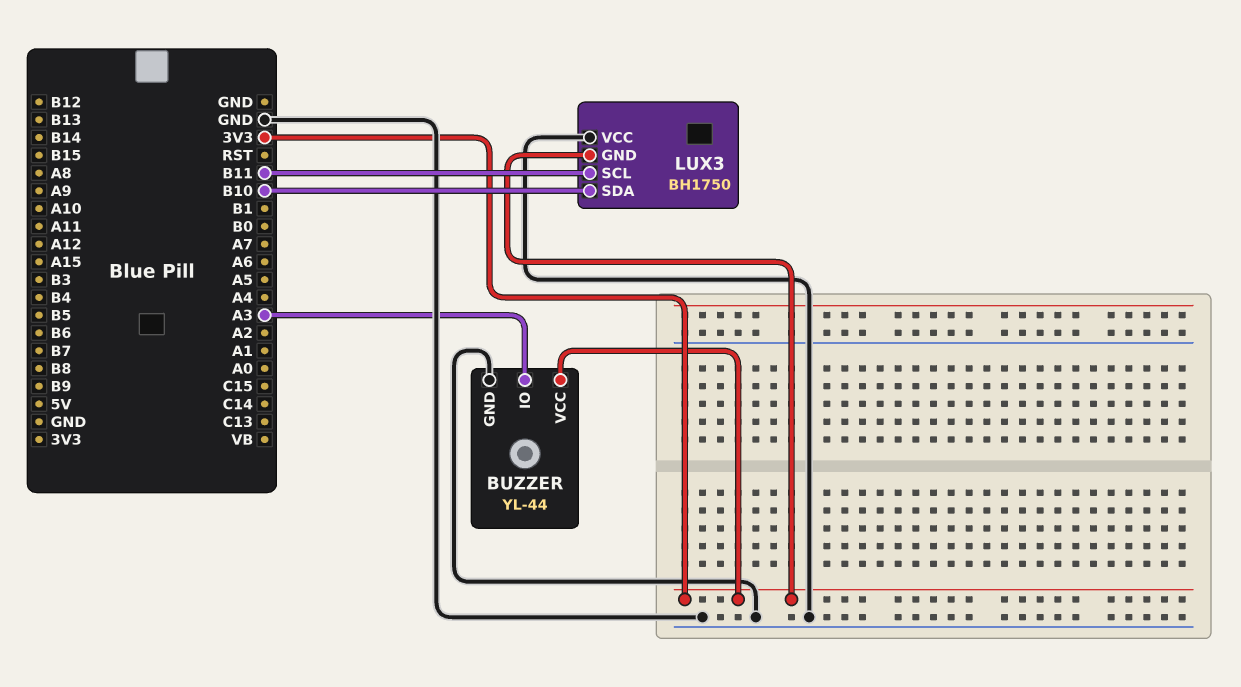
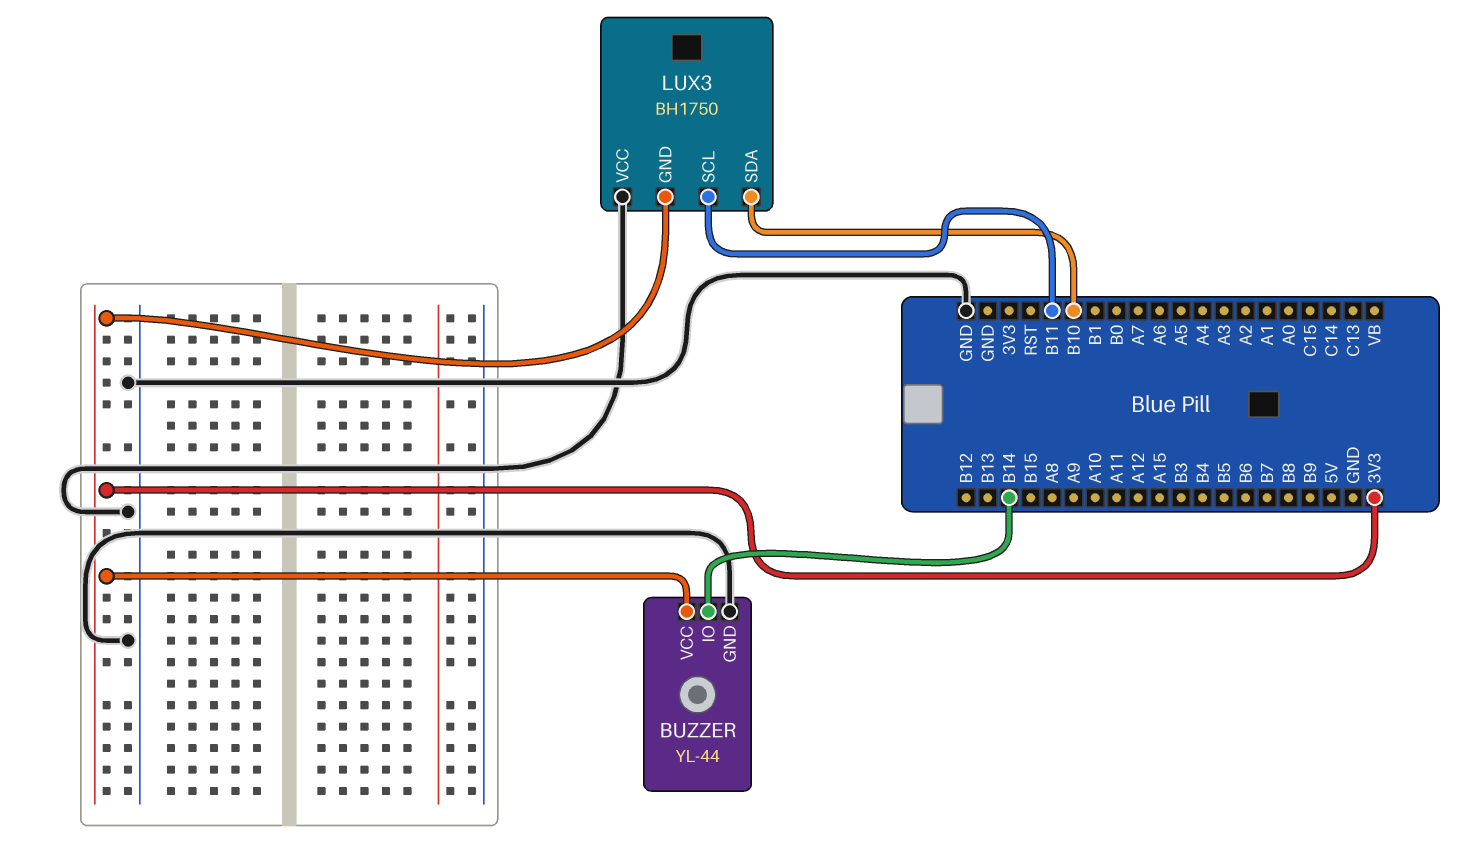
BUZZER pin IO: A3 -> B14

